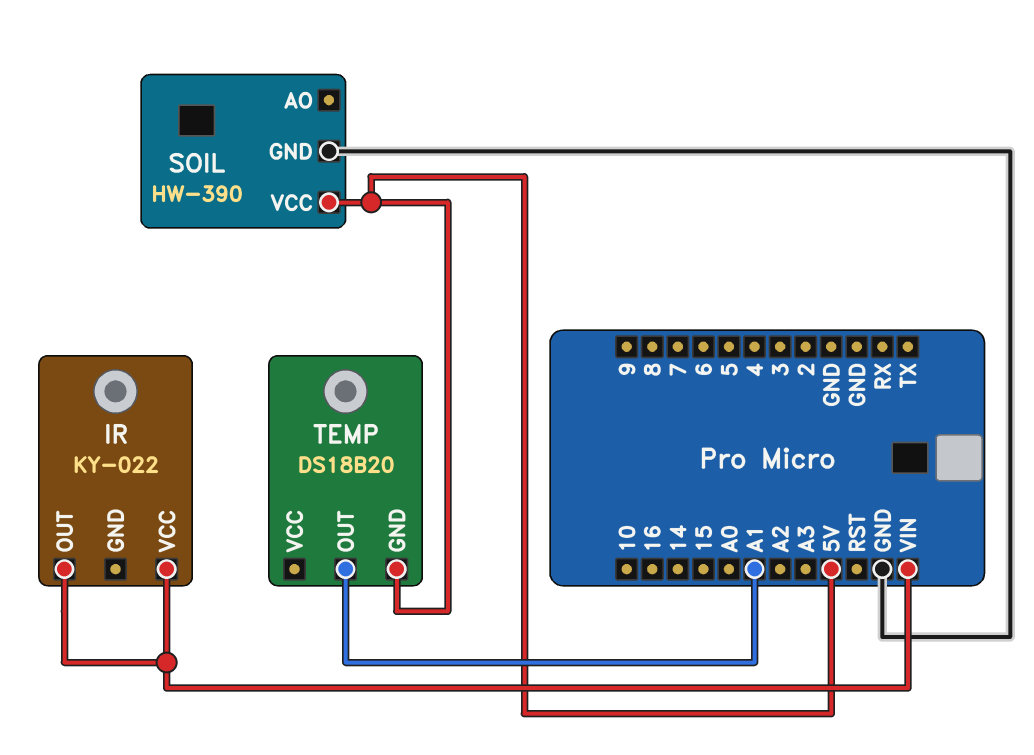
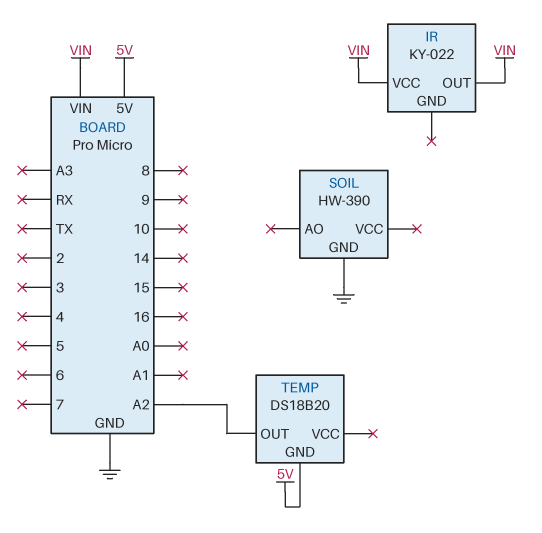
SOIL pin VCC: 5V -> none
TEMP pin OUT: A1 -> A2

